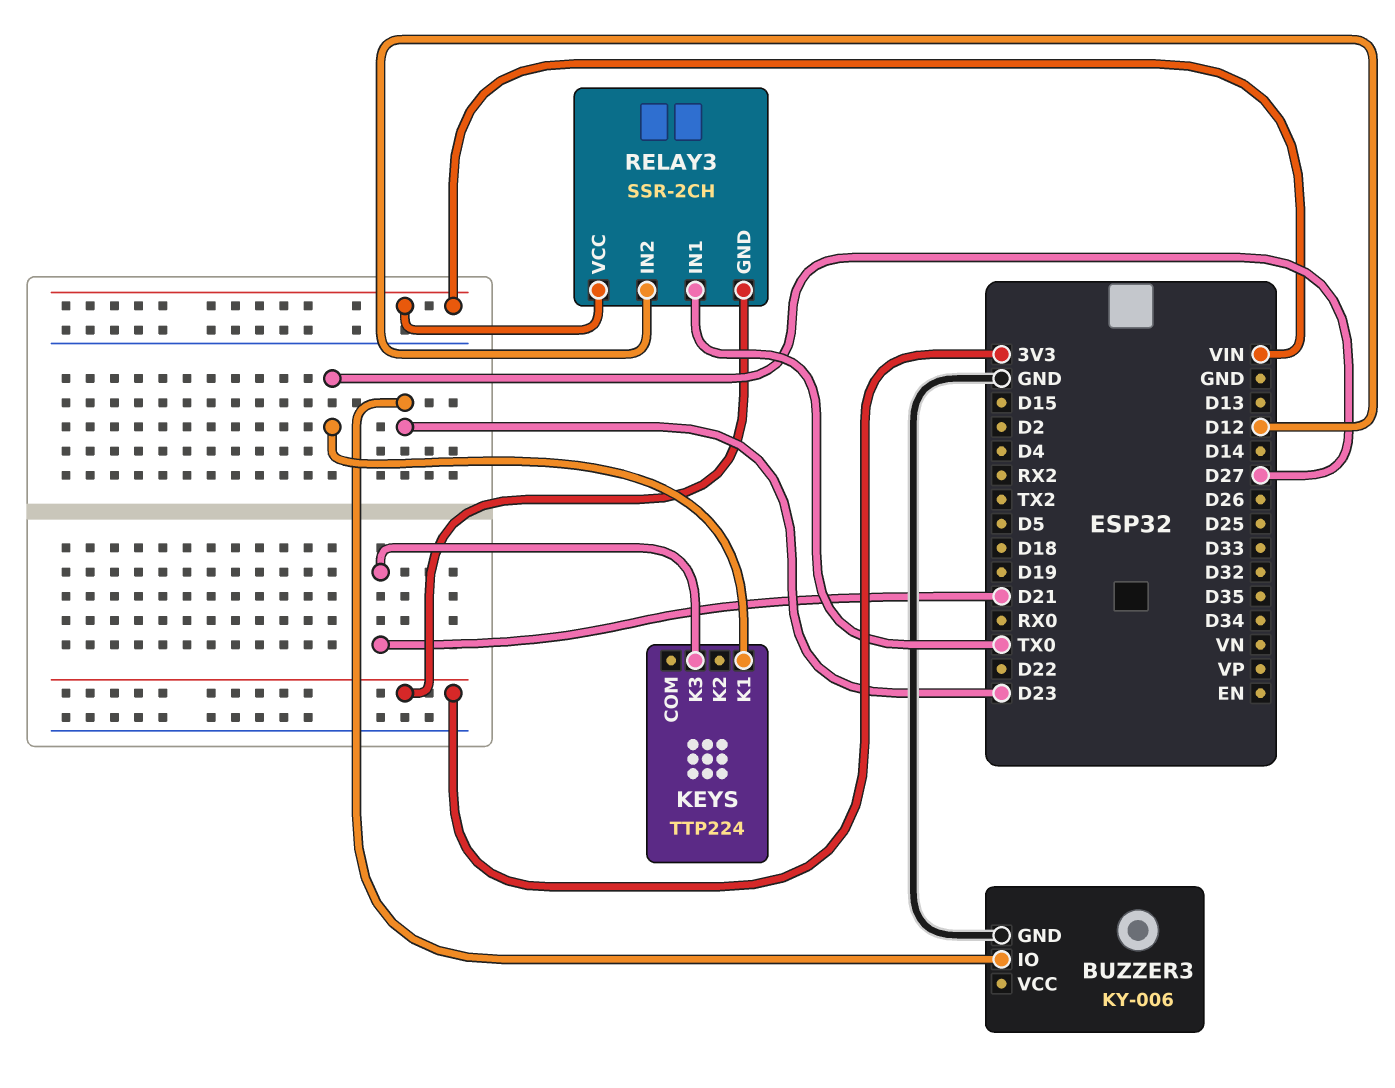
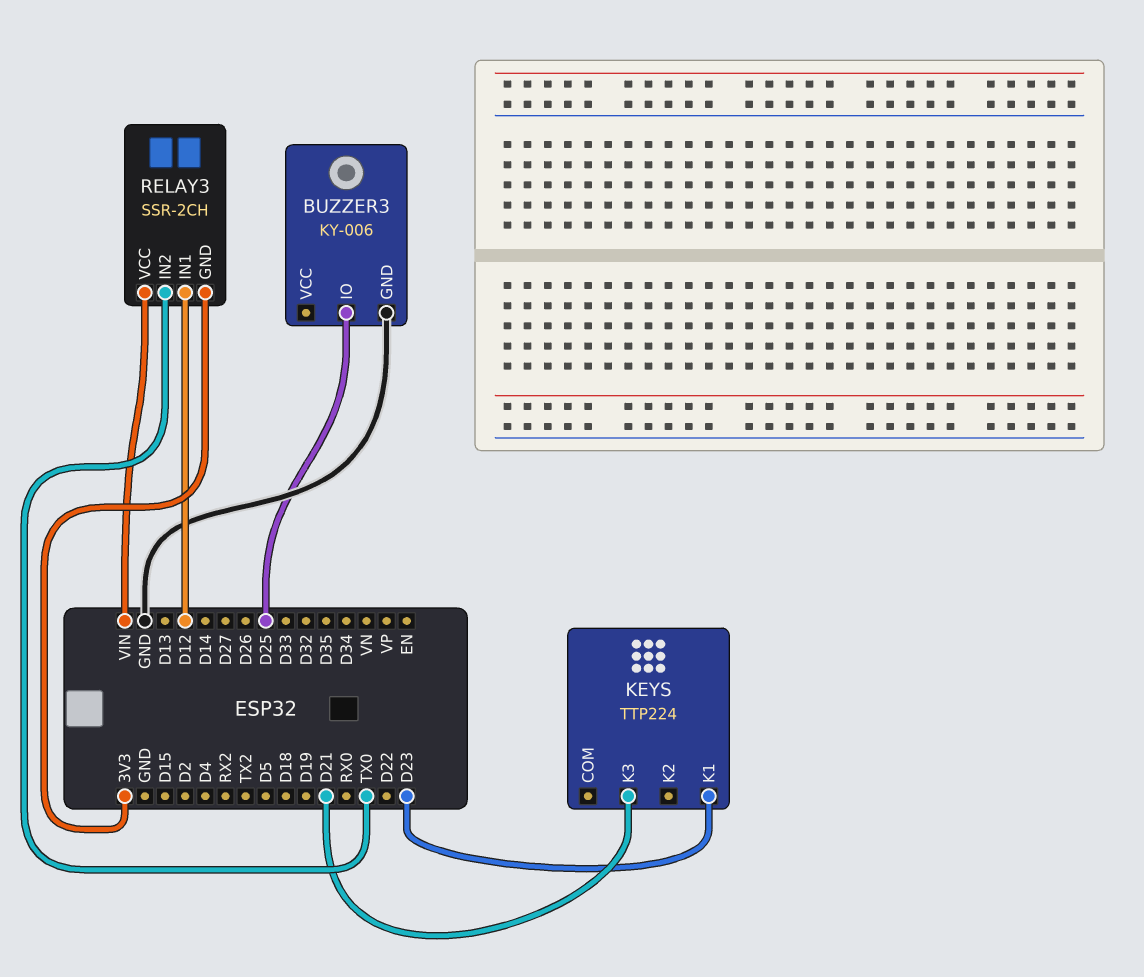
BUZZER3 pin IO: D23 -> D25
KEYS pin K1: D27 -> D23
RELAY3 pin IN1: TX0 -> D12
RELAY3 pin IN2: D12 -> TX0

